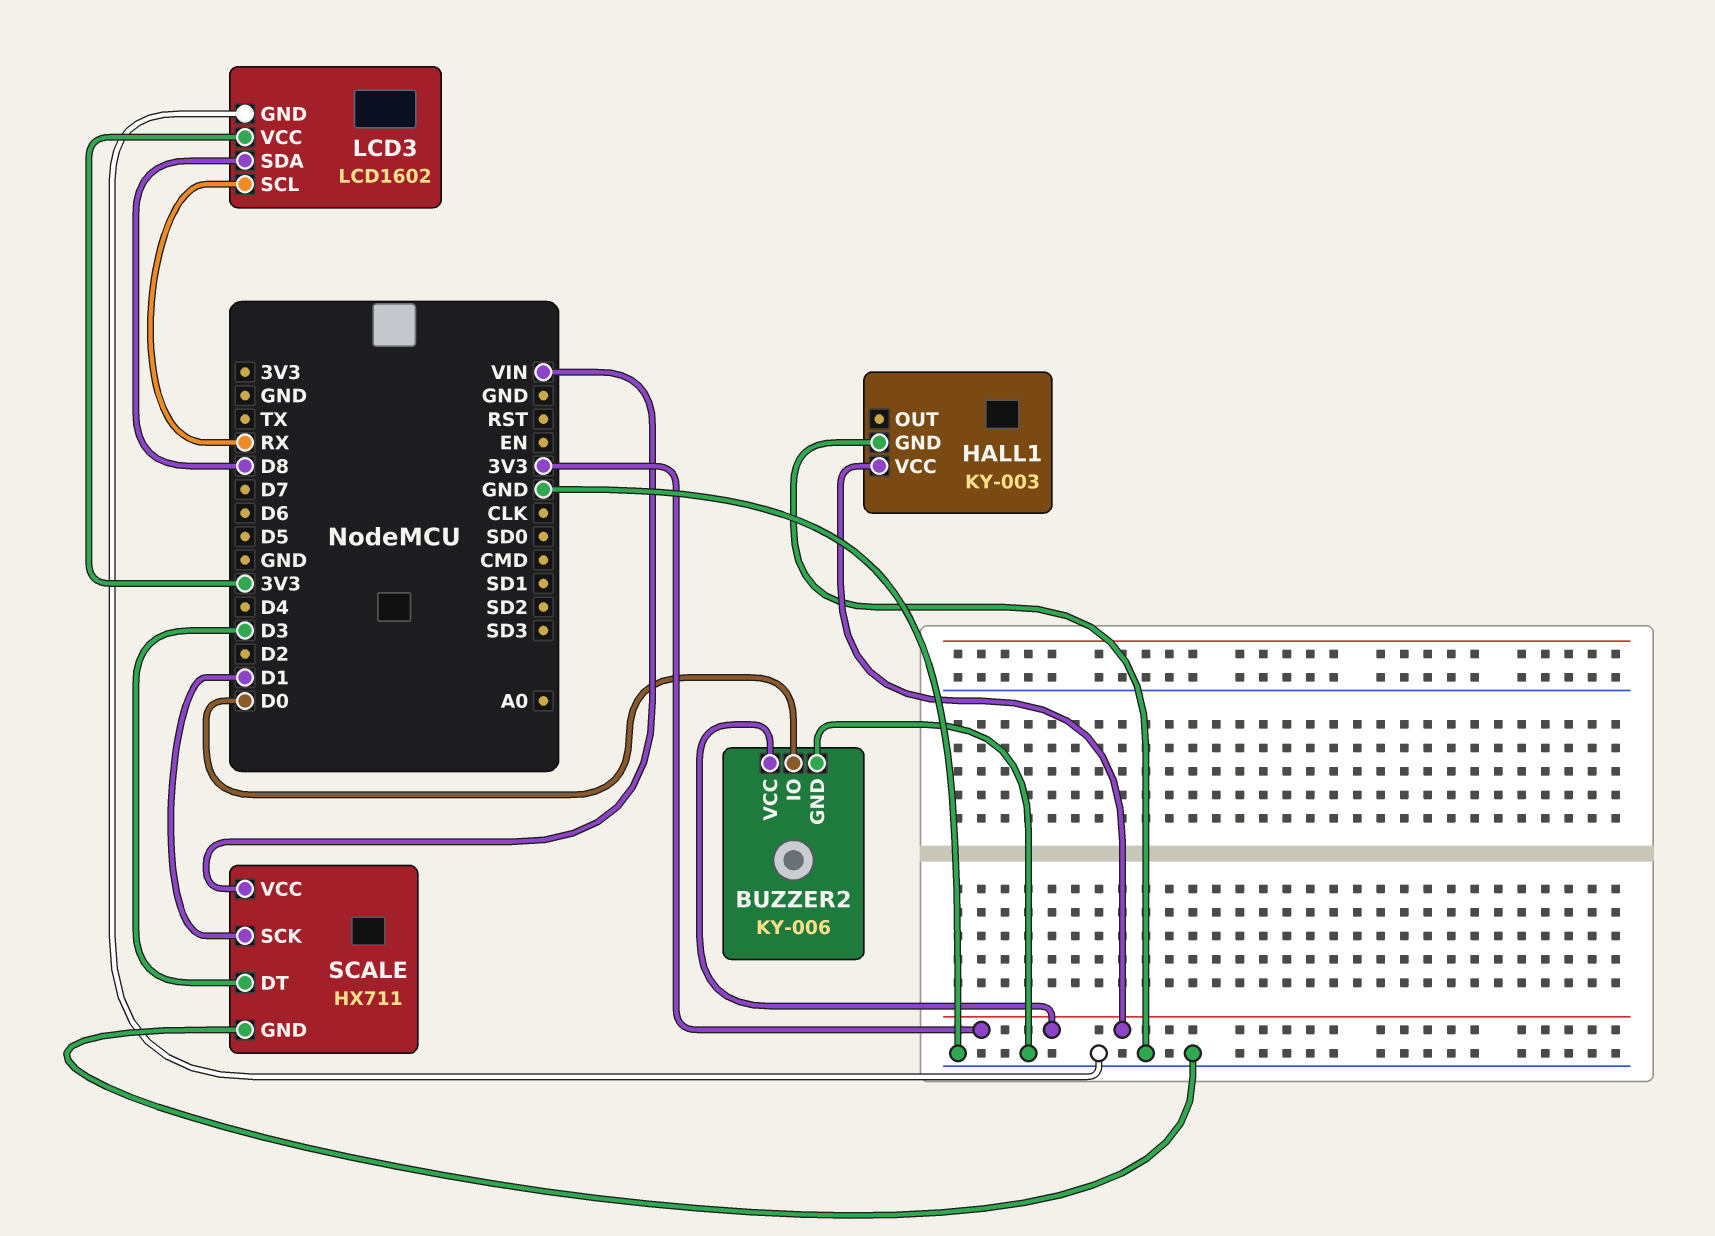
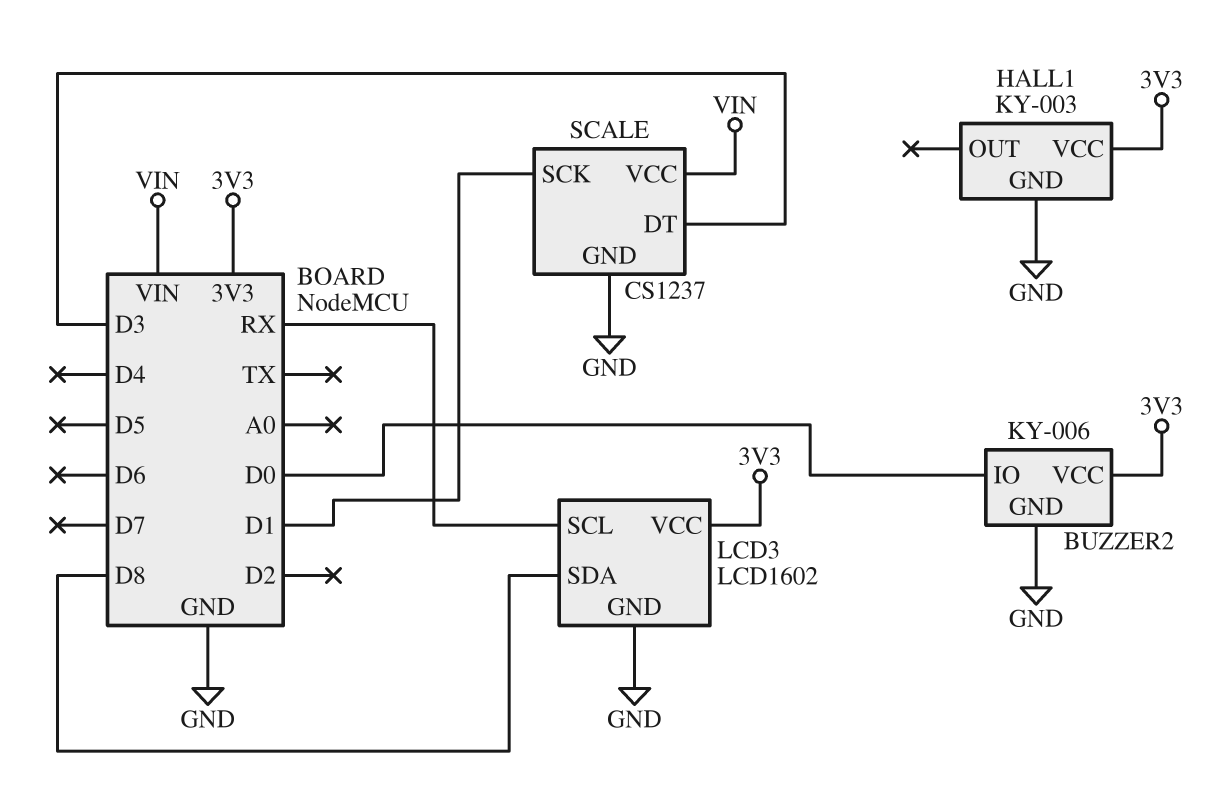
SCALE: HX711 -> CS1237

